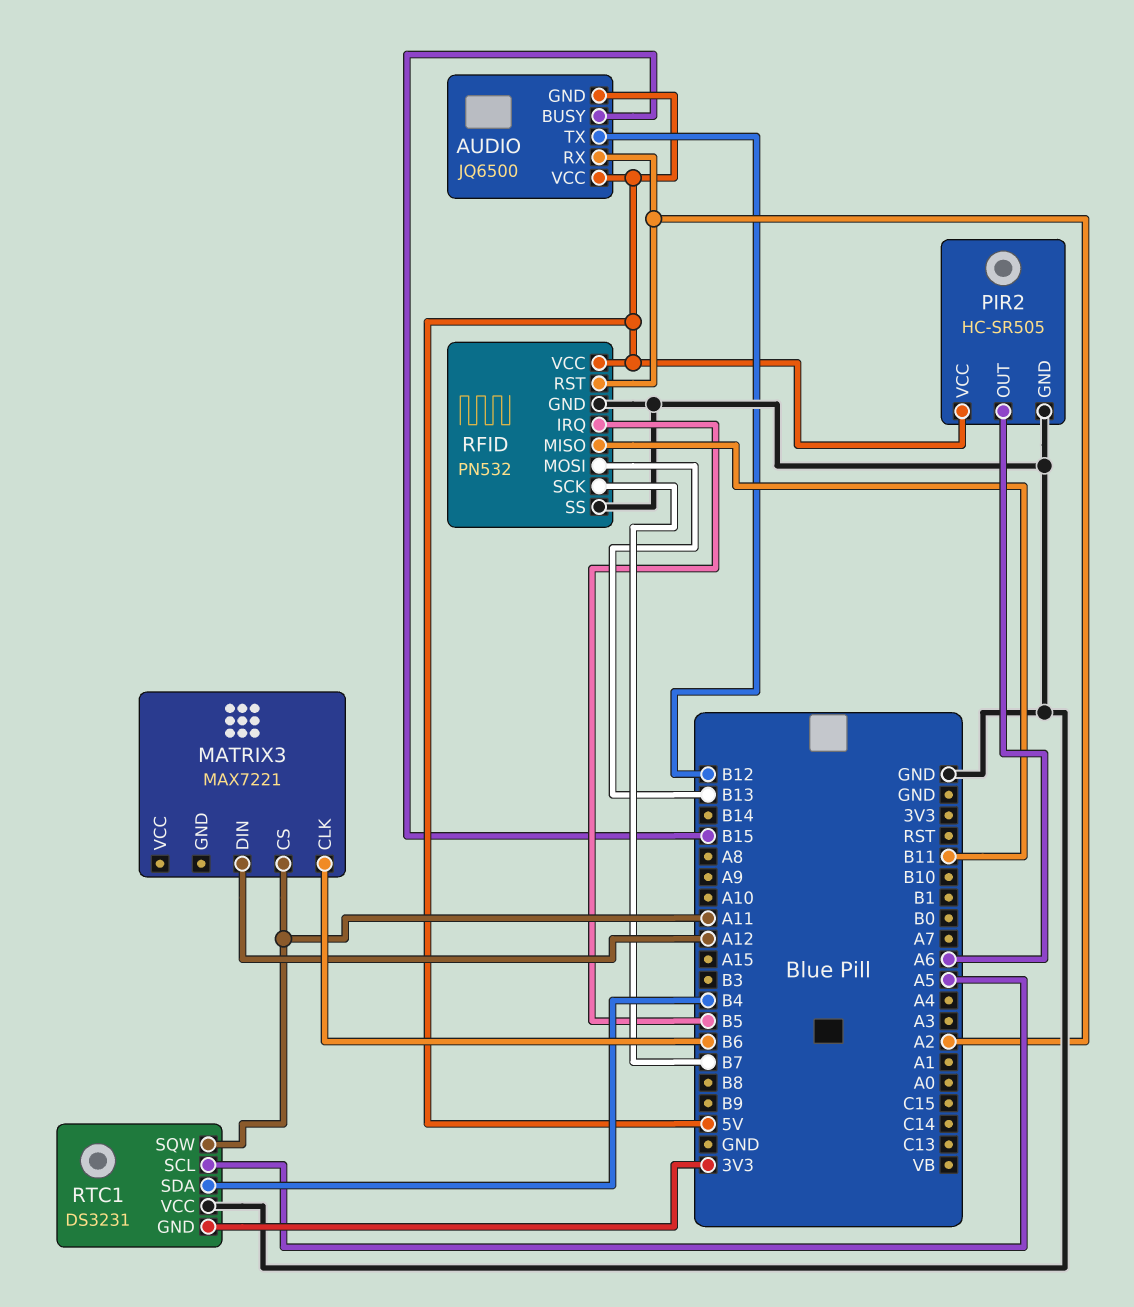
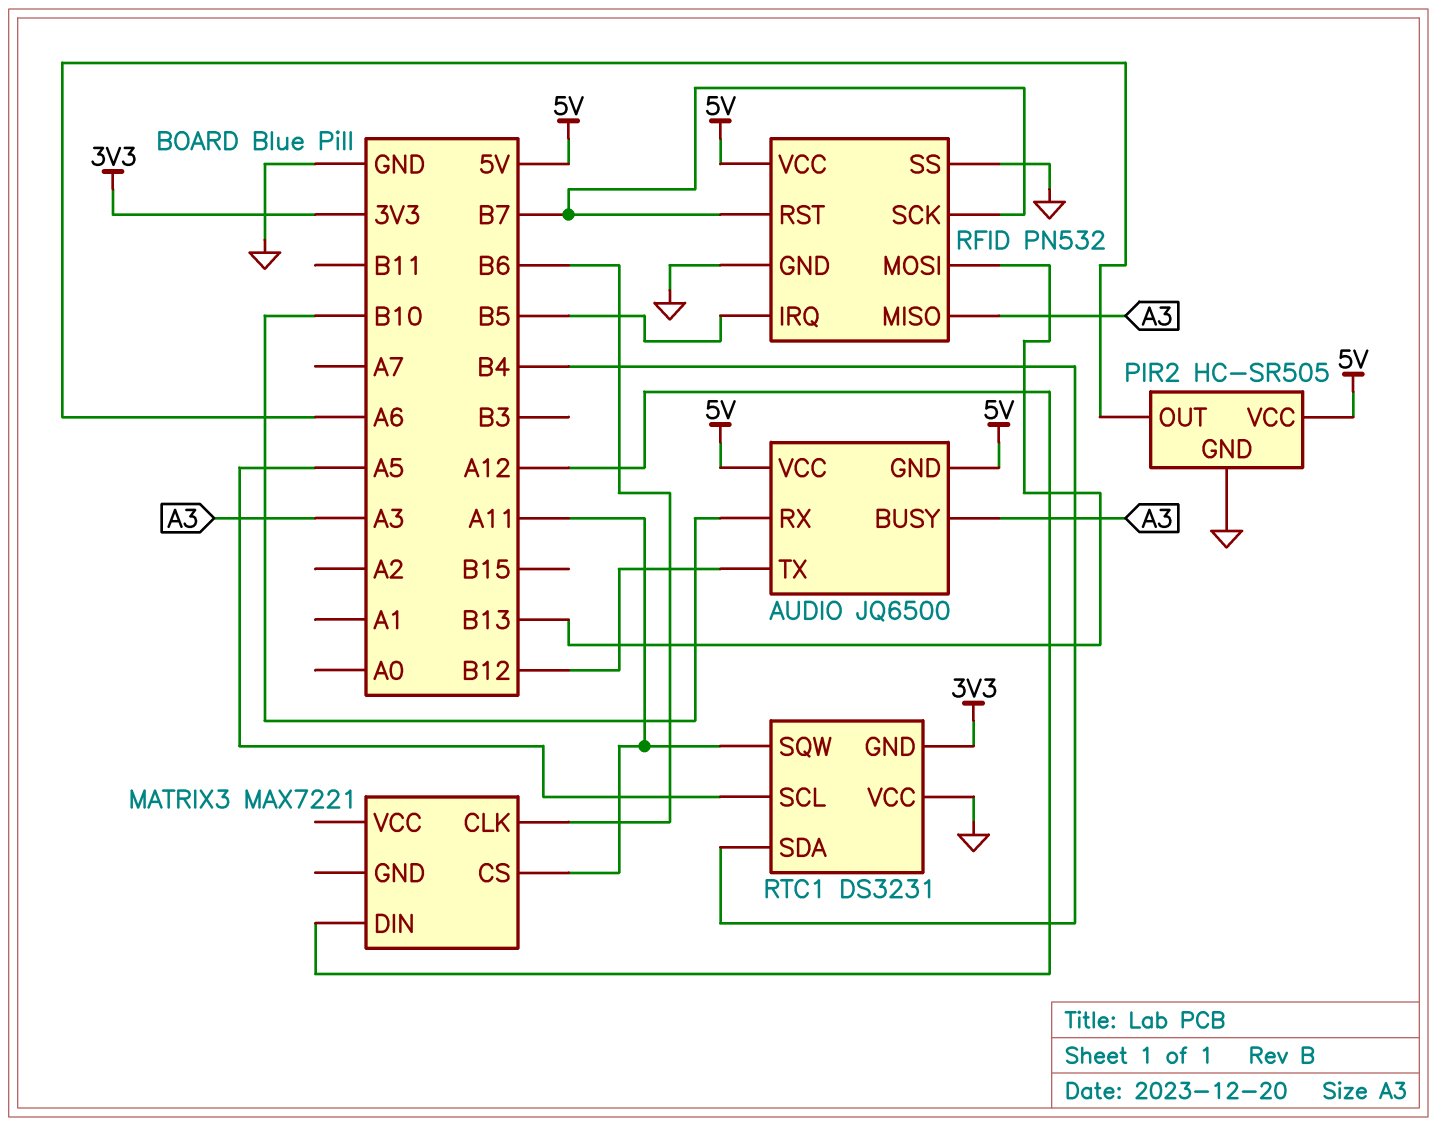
AUDIO pin BUSY: B15 -> A3
AUDIO pin RX: A2 -> B10
RFID pin MISO: B11 -> A3
RFID pin RST: A2 -> B7

